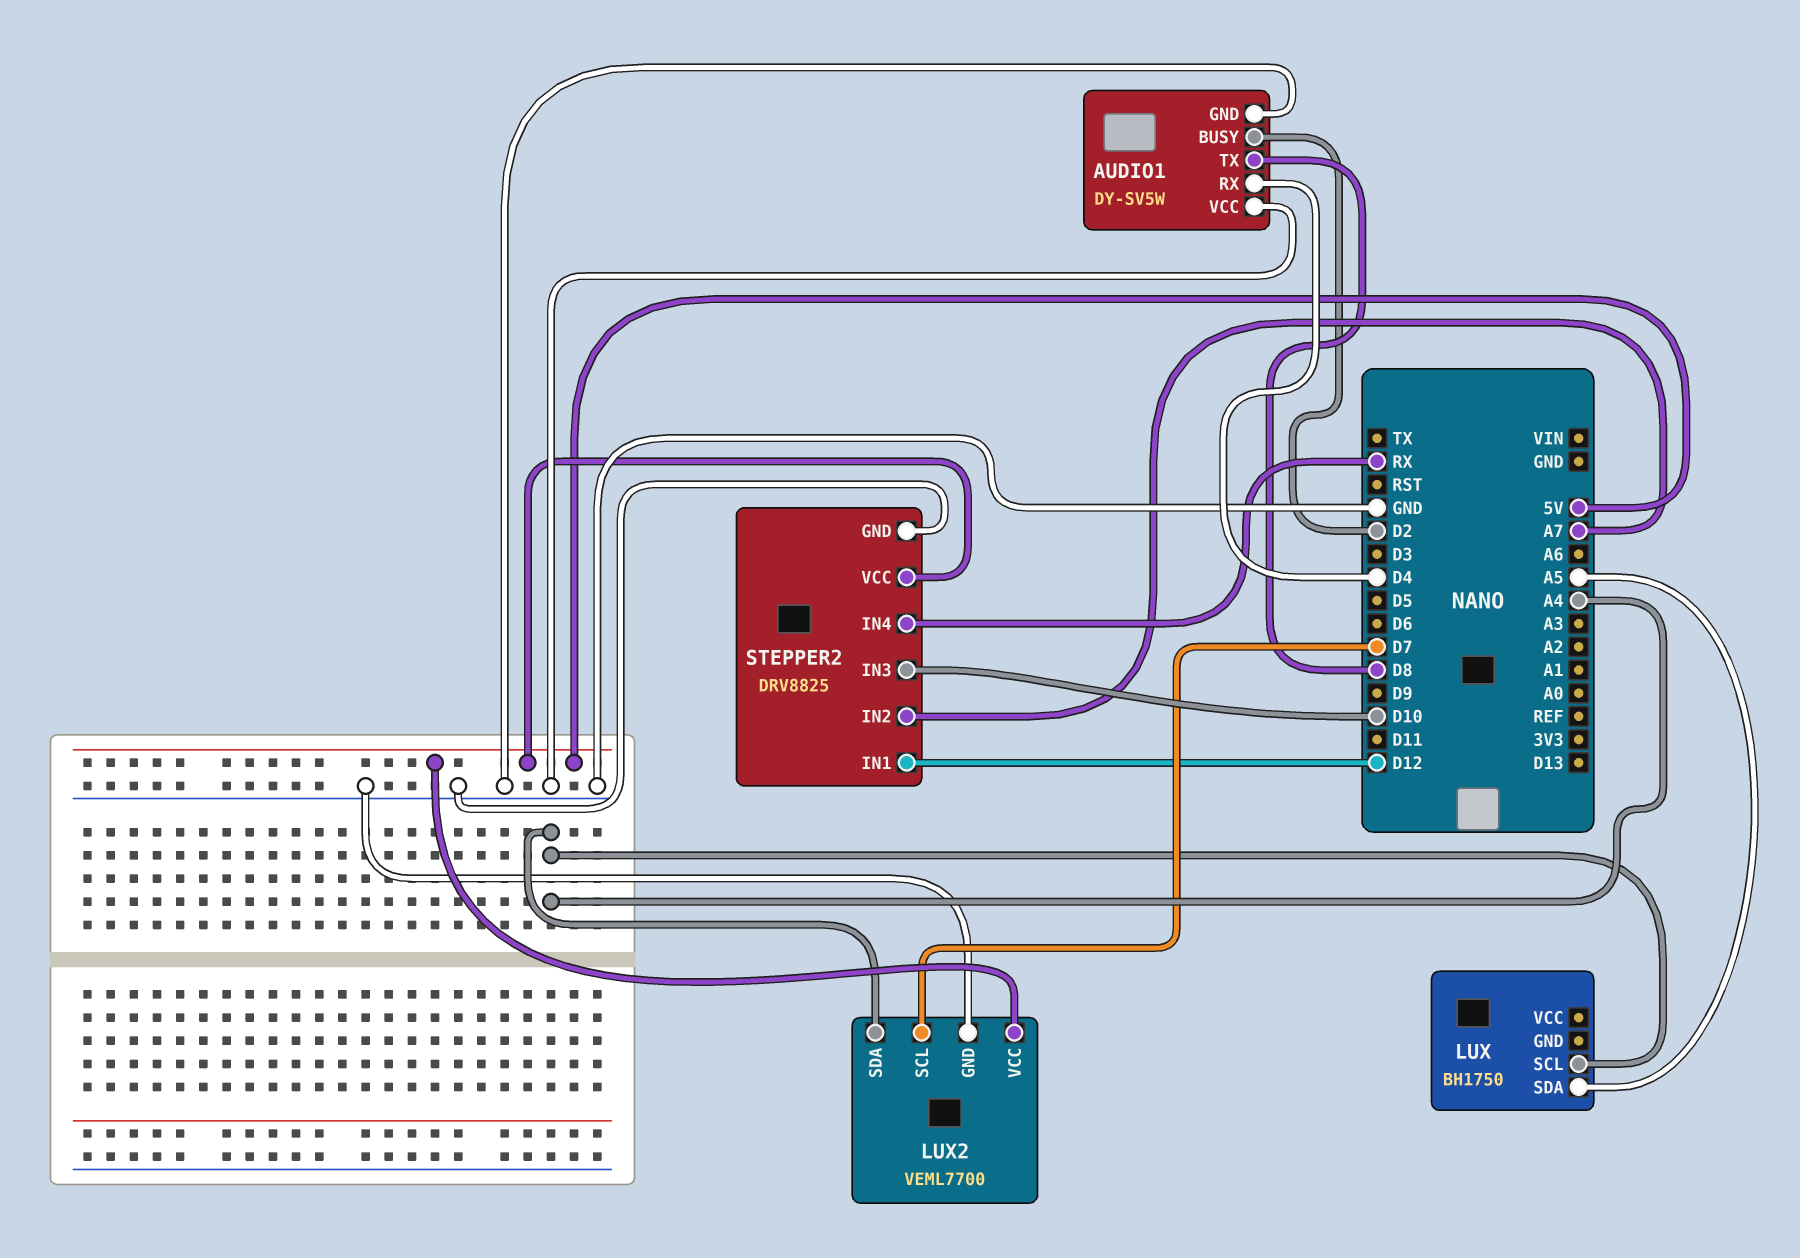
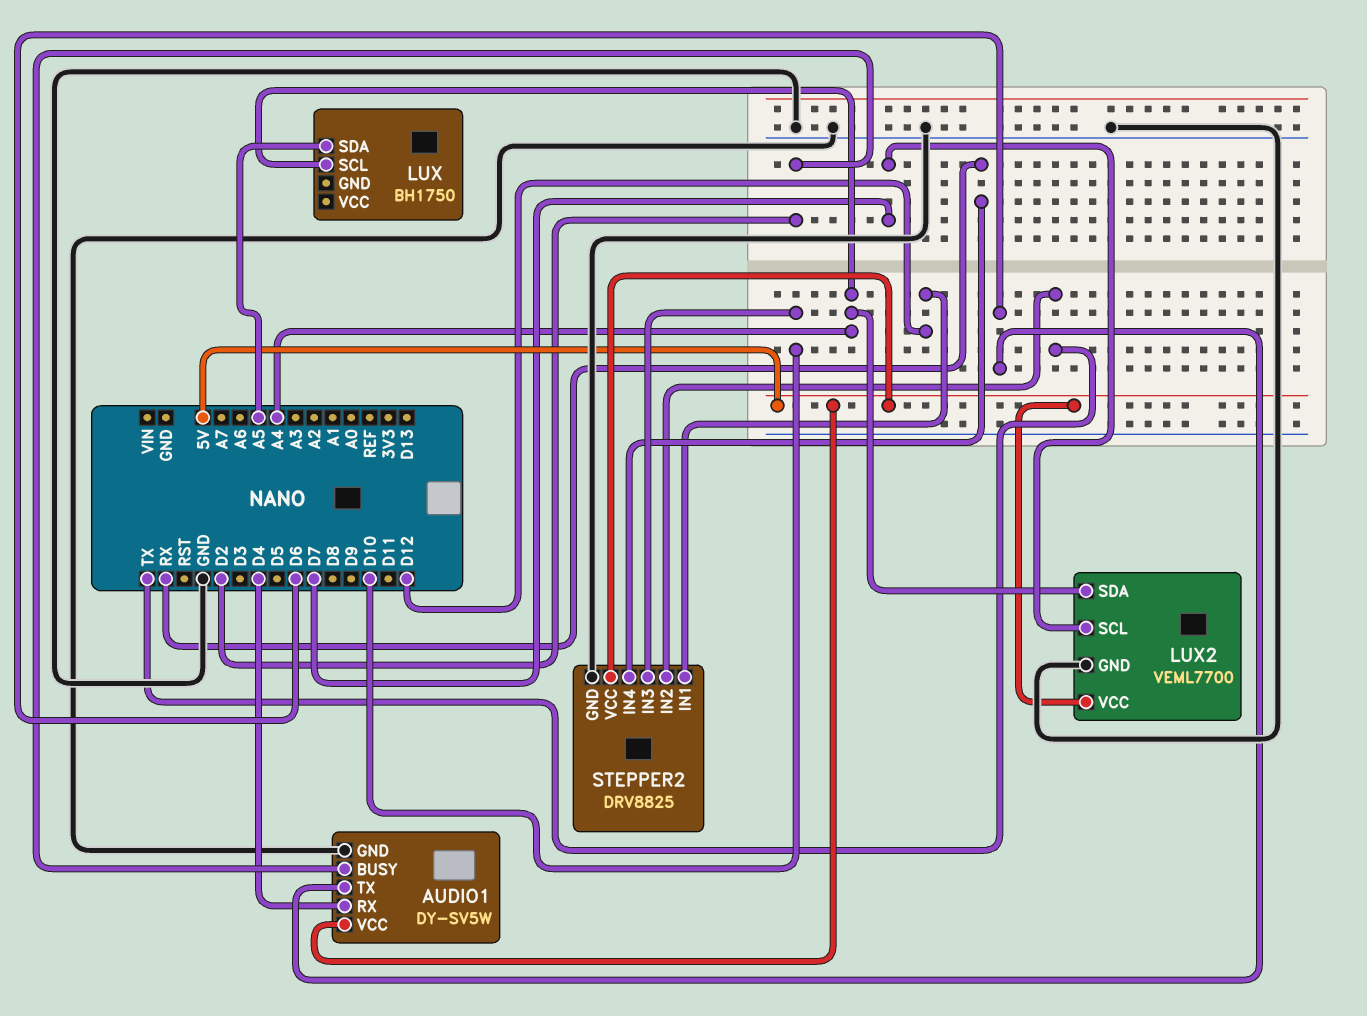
AUDIO1 pin TX: D8 -> D6
AUDIO1 pin VCC: GND -> 5V
STEPPER2 pin IN2: A7 -> TX

